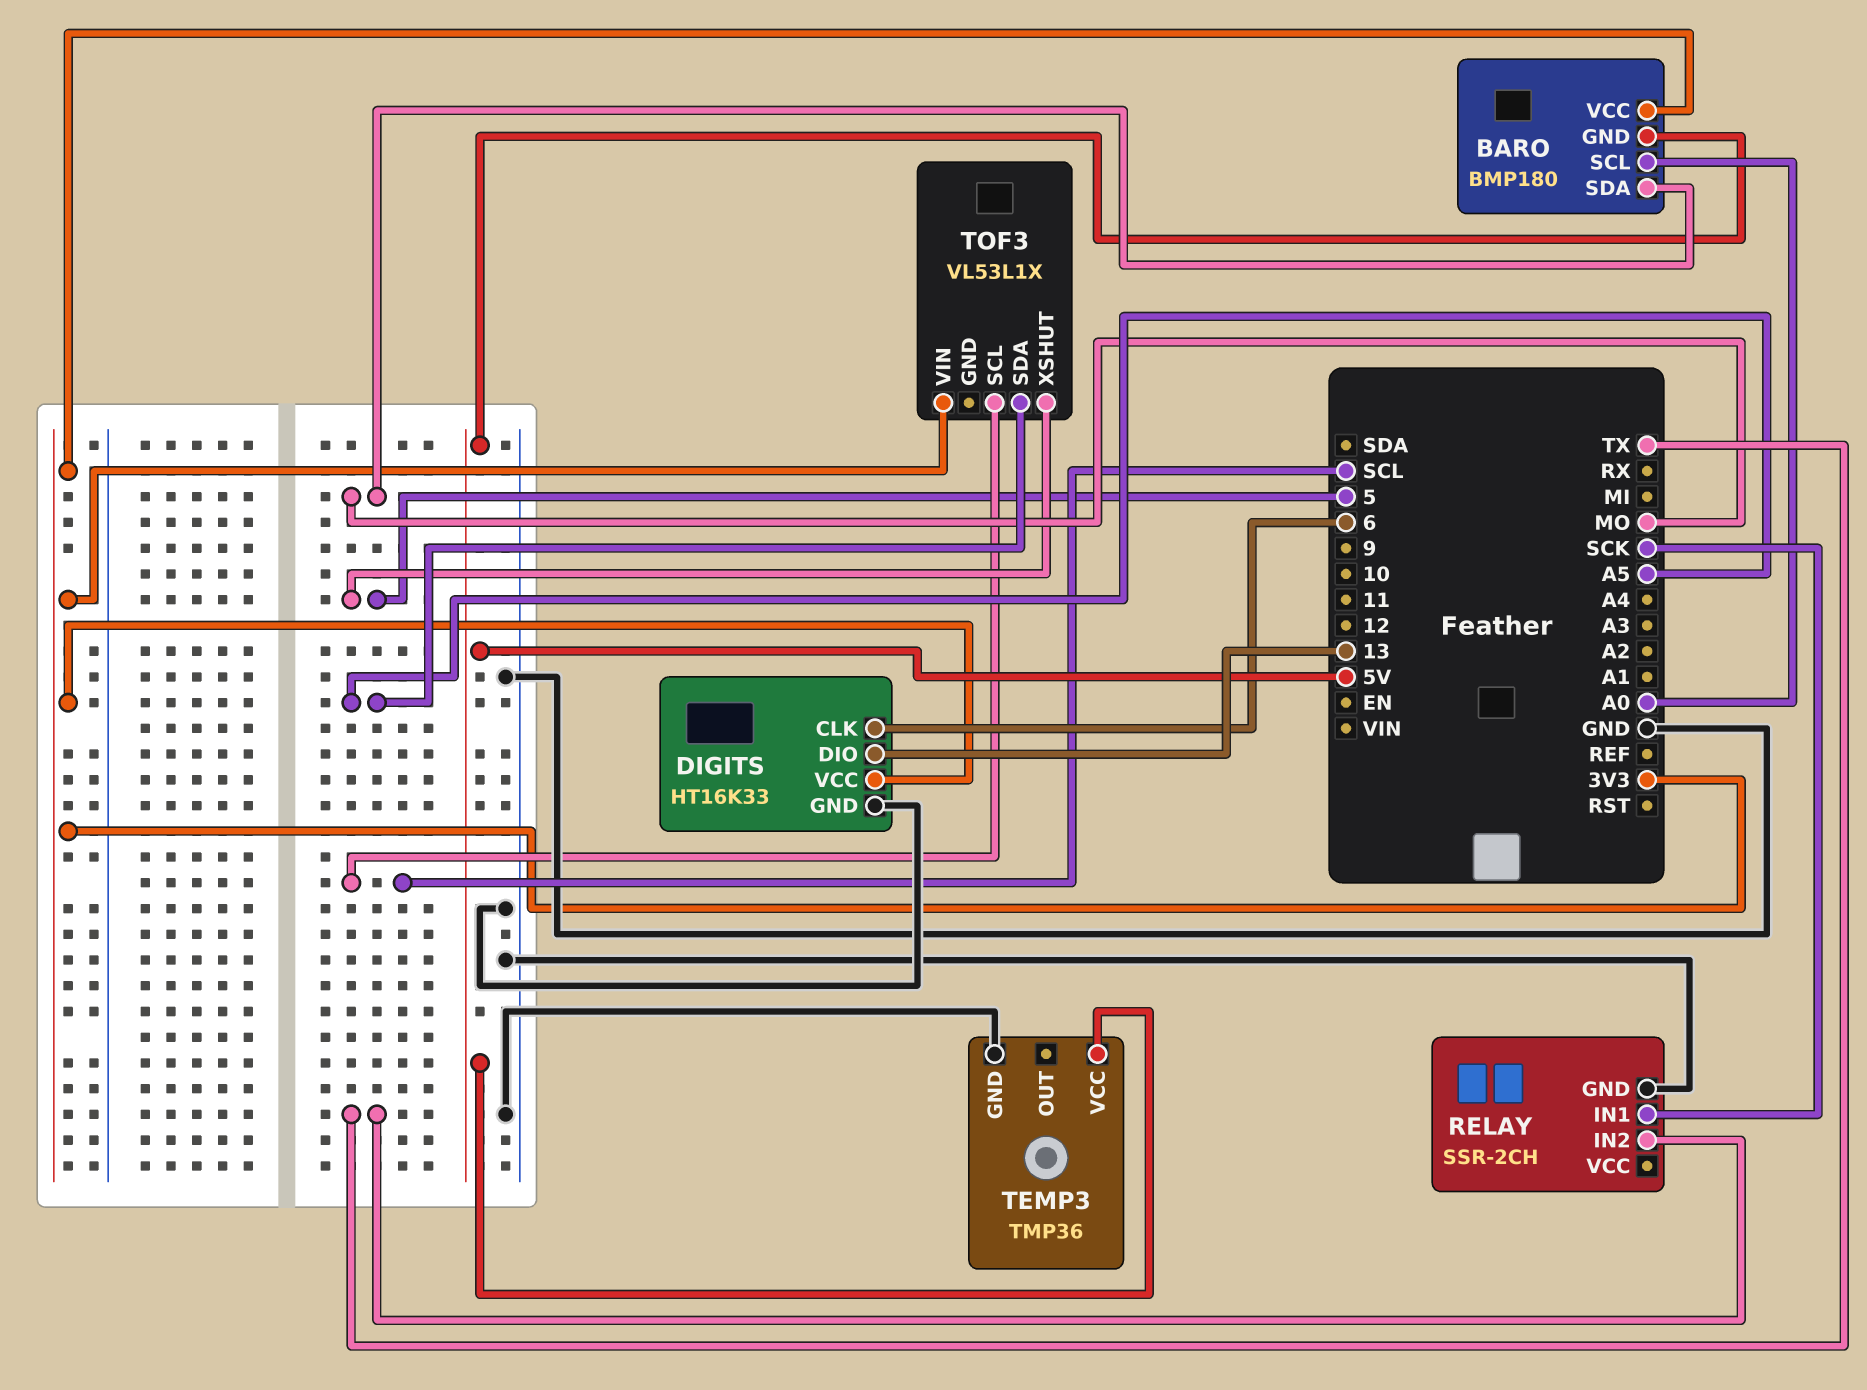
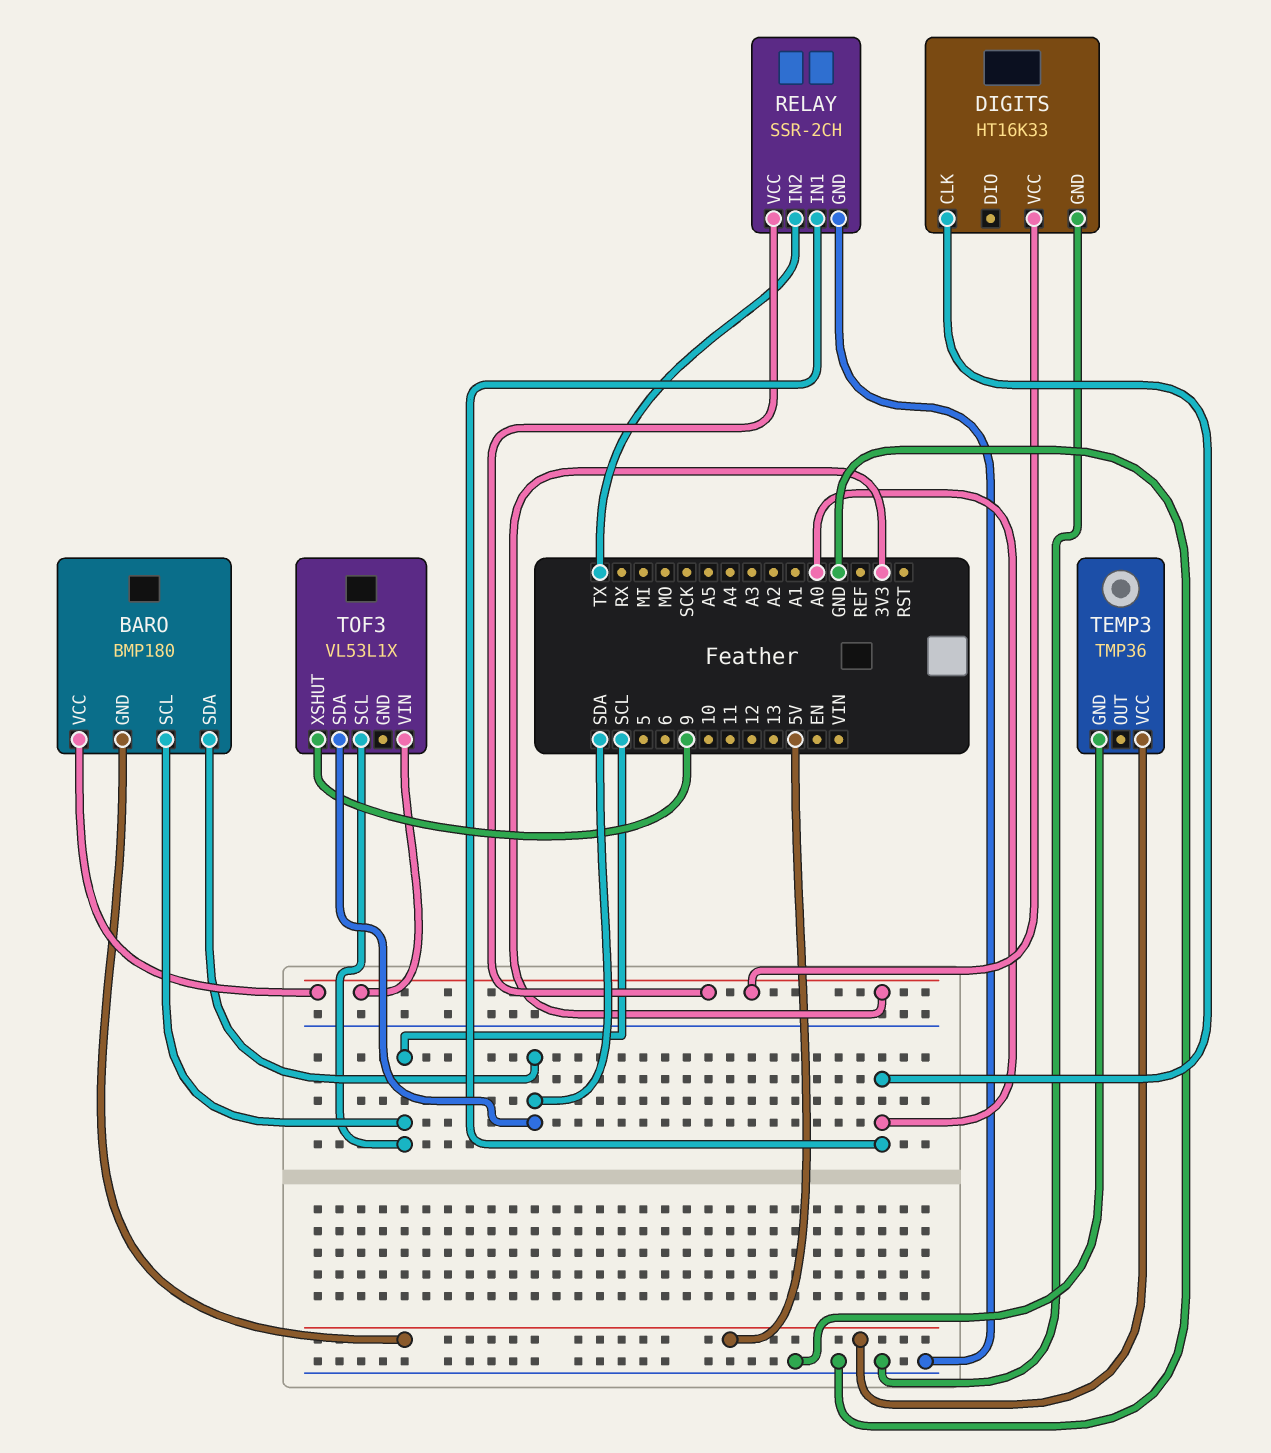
BARO pin SCL: A0 -> SCL
BARO pin SDA: MO -> SDA
DIGITS pin CLK: 6 -> A0
DIGITS pin DIO: 13 -> none
RELAY pin IN1: SCK -> A0
RELAY pin VCC: none -> 3V3
TOF3 pin SDA: A5 -> SDA
TOF3 pin XSHUT: 5 -> 9

